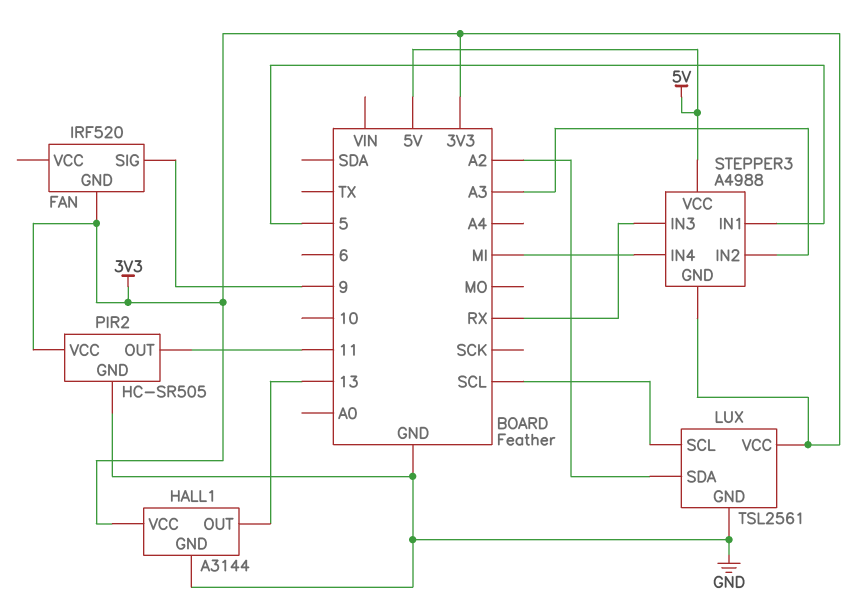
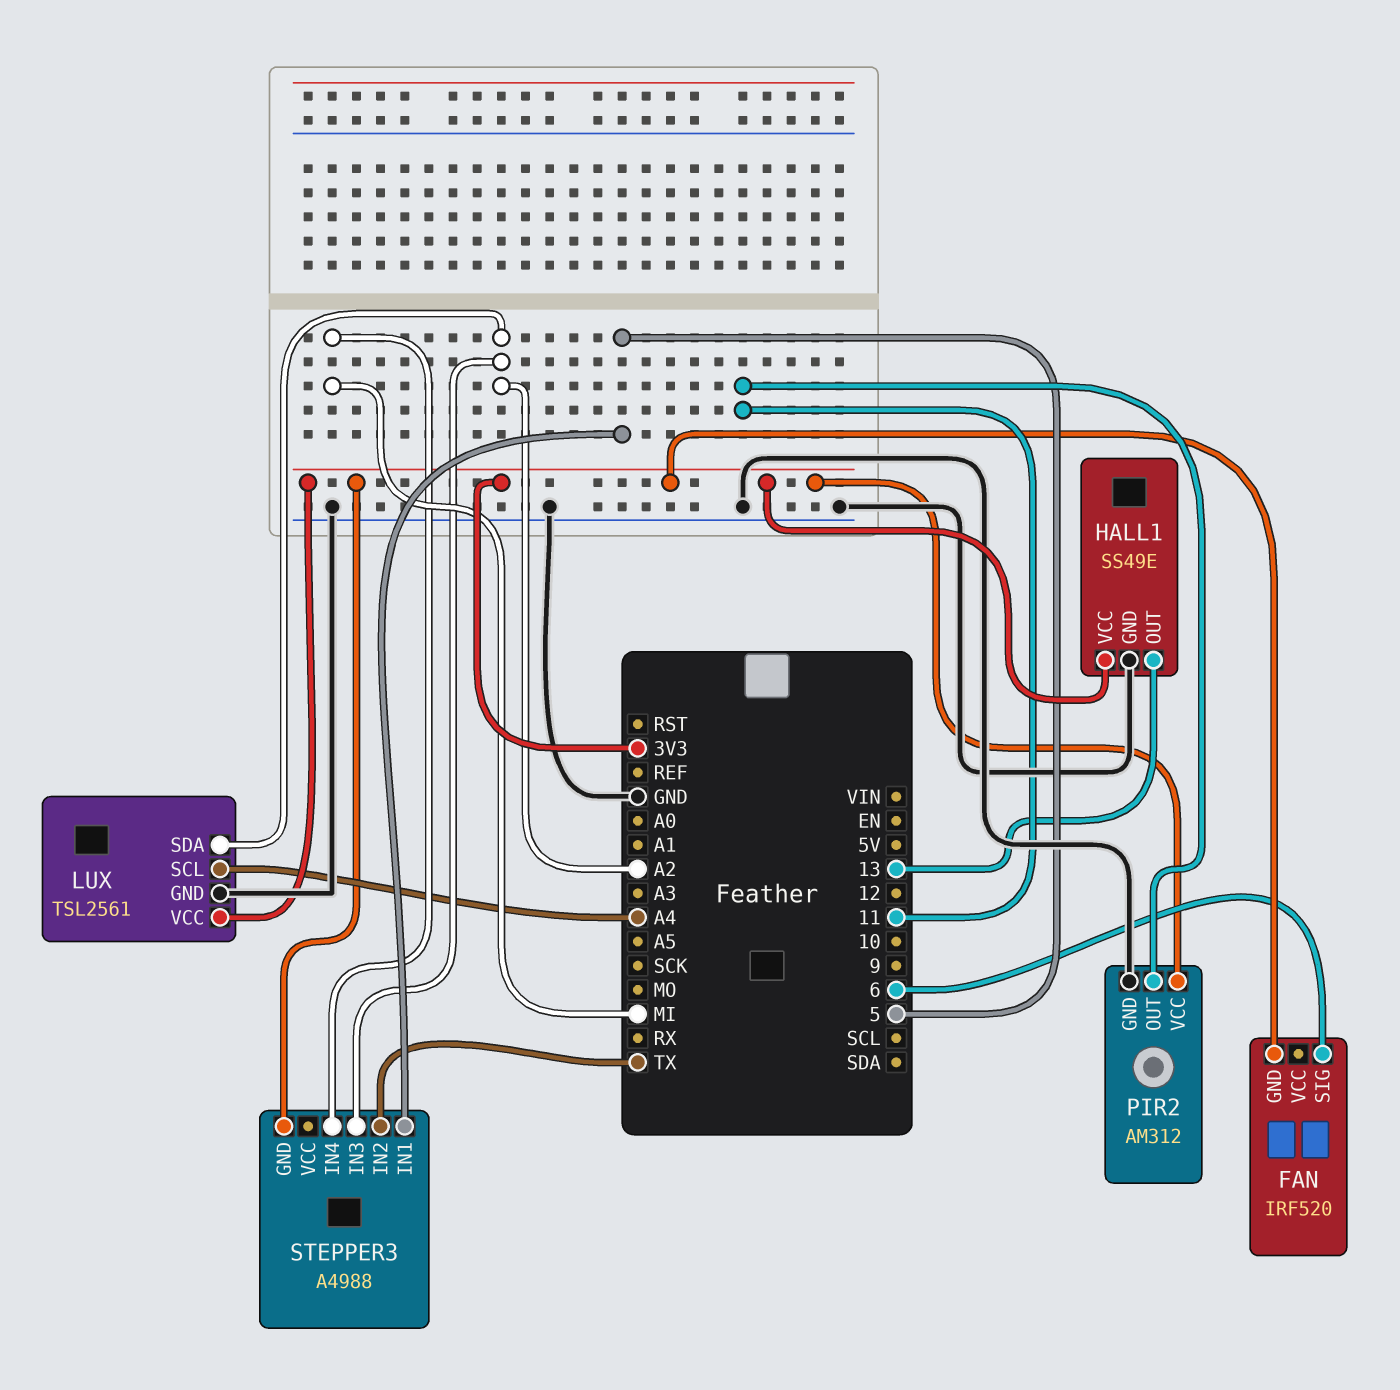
FAN pin SIG: 9 -> 6
HALL1: A3144 -> SS49E
LUX pin SCL: SCL -> A4
PIR2: HC-SR505 -> AM312
STEPPER3 pin IN2: A3 -> TX
STEPPER3 pin IN3: RX -> A2
STEPPER3 pin VCC: 5V -> none

